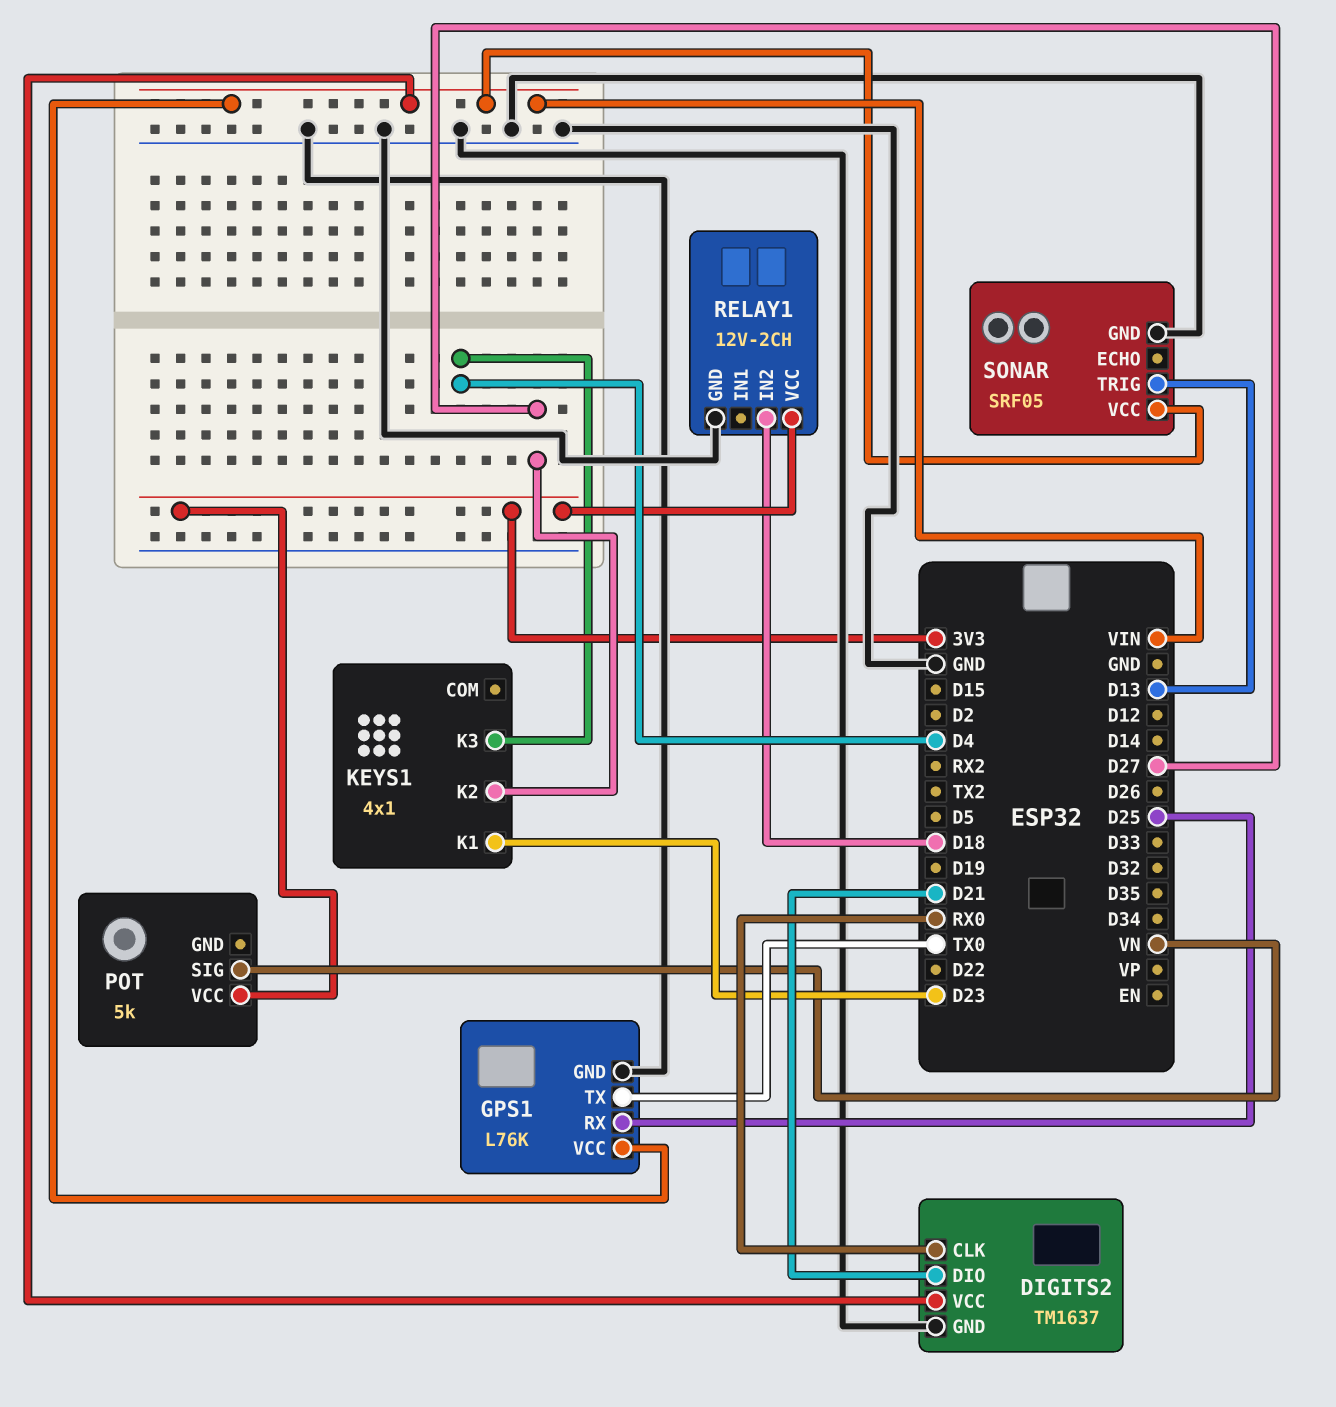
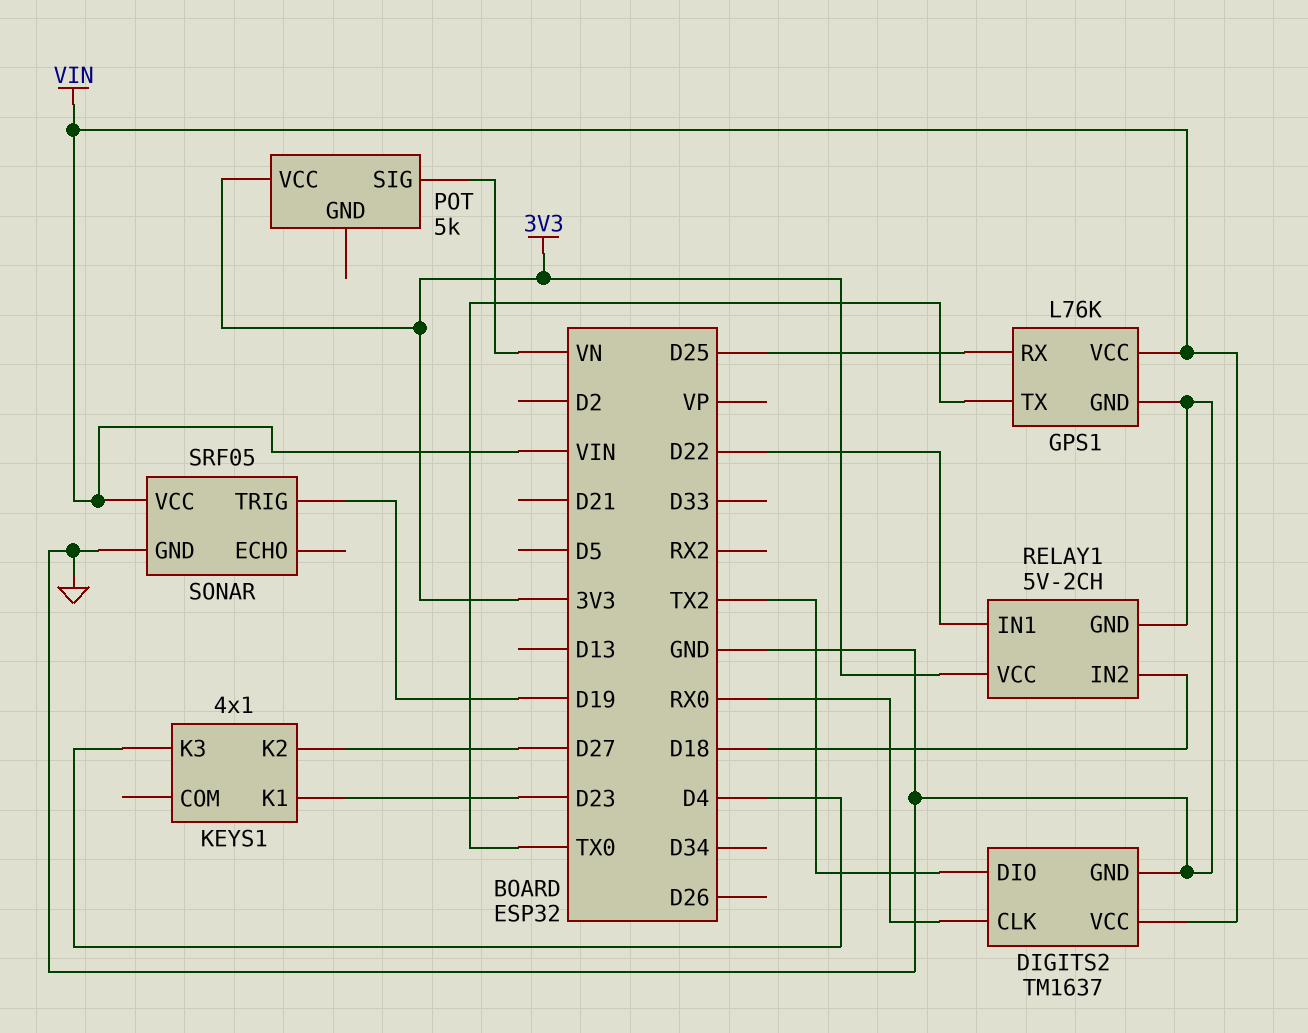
DIGITS2 pin DIO: D21 -> TX2
RELAY1: 12V-2CH -> 5V-2CH
RELAY1 pin IN1: none -> D22
SONAR pin TRIG: D13 -> D19

